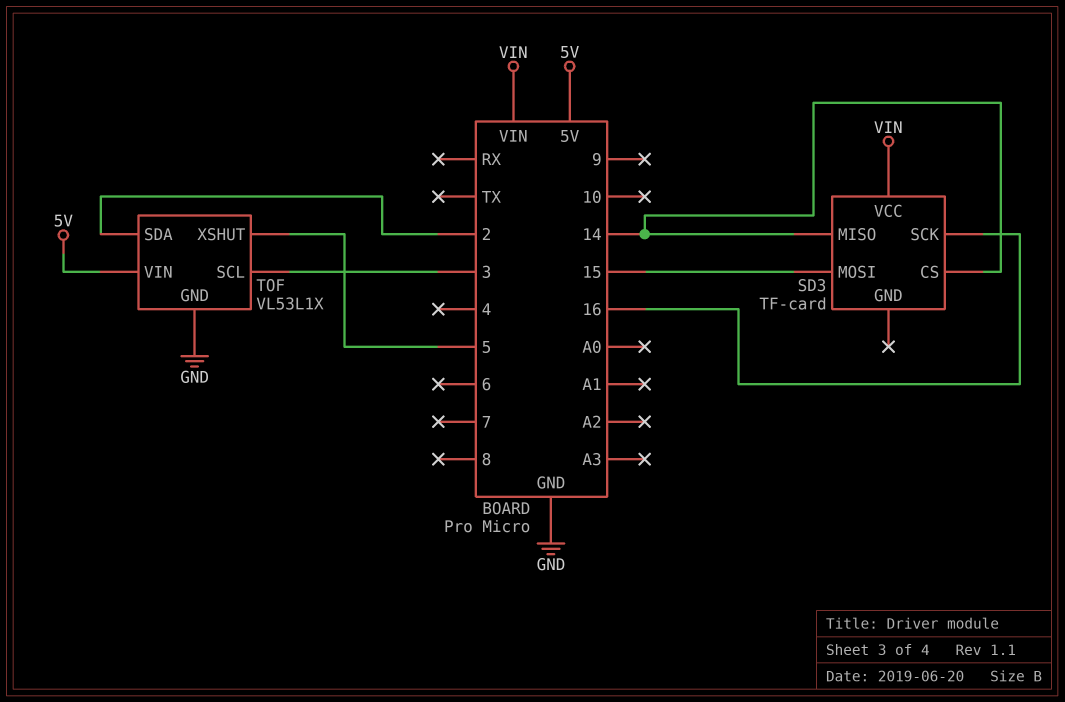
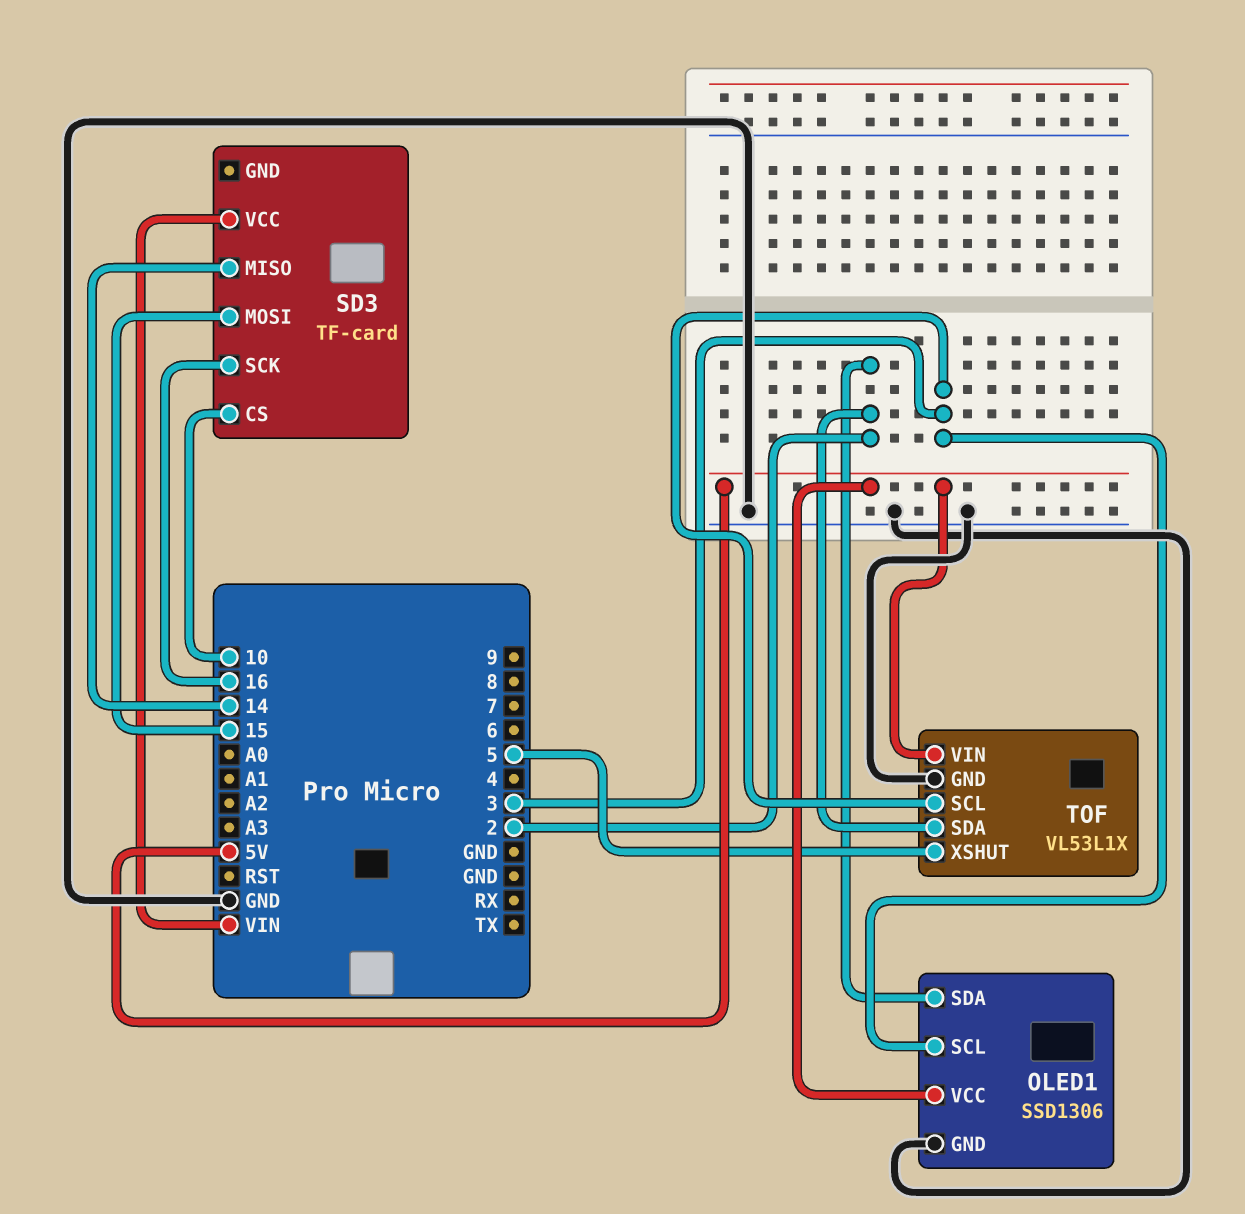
OLED1: none -> SSD1306
OLED1 pin GND: none -> GND
OLED1 pin SCL: none -> 3
OLED1 pin SDA: none -> 2
OLED1 pin VCC: none -> 5V
SD3 pin CS: 14 -> 10

